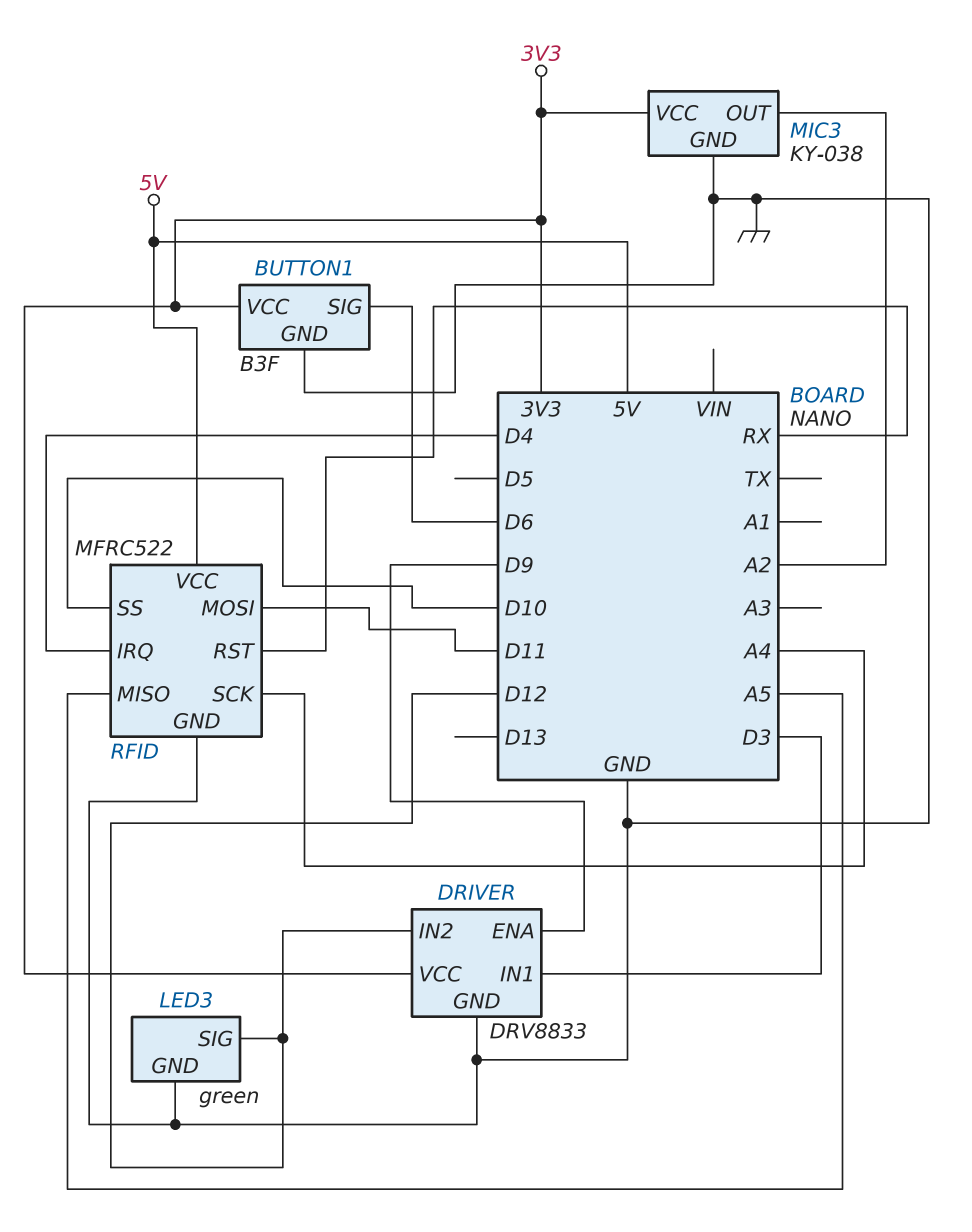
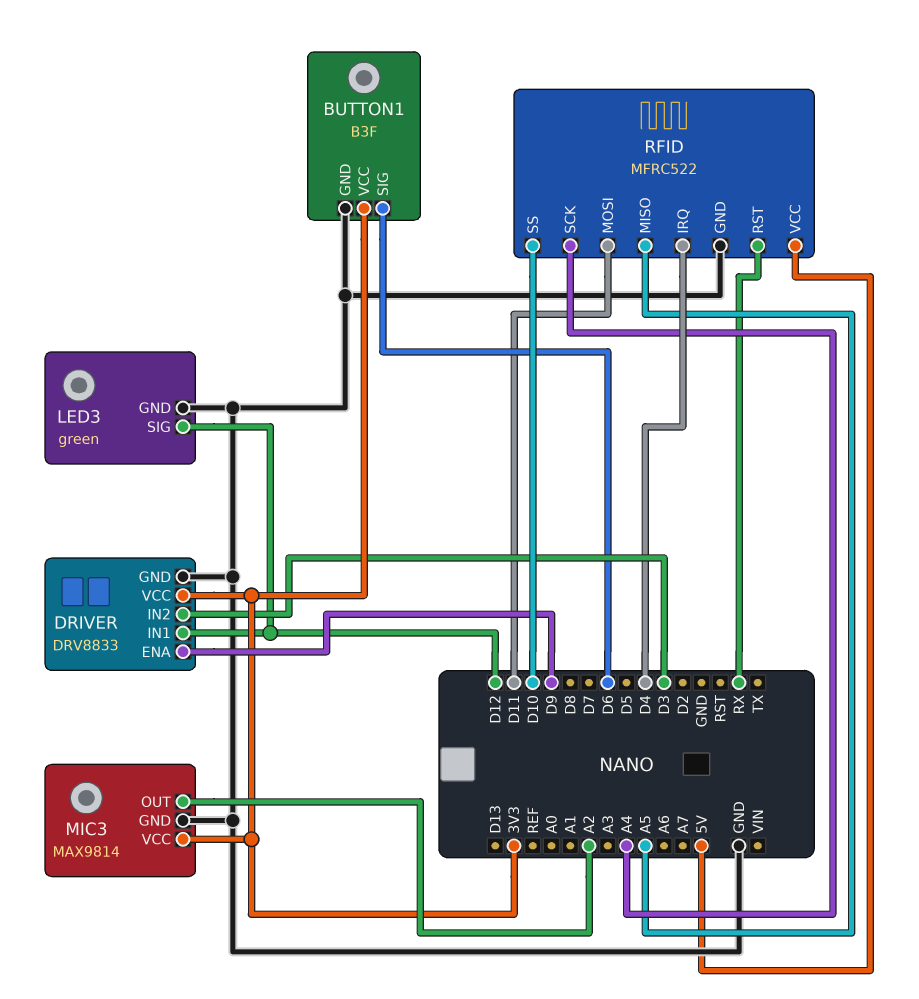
DRIVER pin IN1: D3 -> D12
DRIVER pin IN2: D12 -> D3
MIC3: KY-038 -> MAX9814

